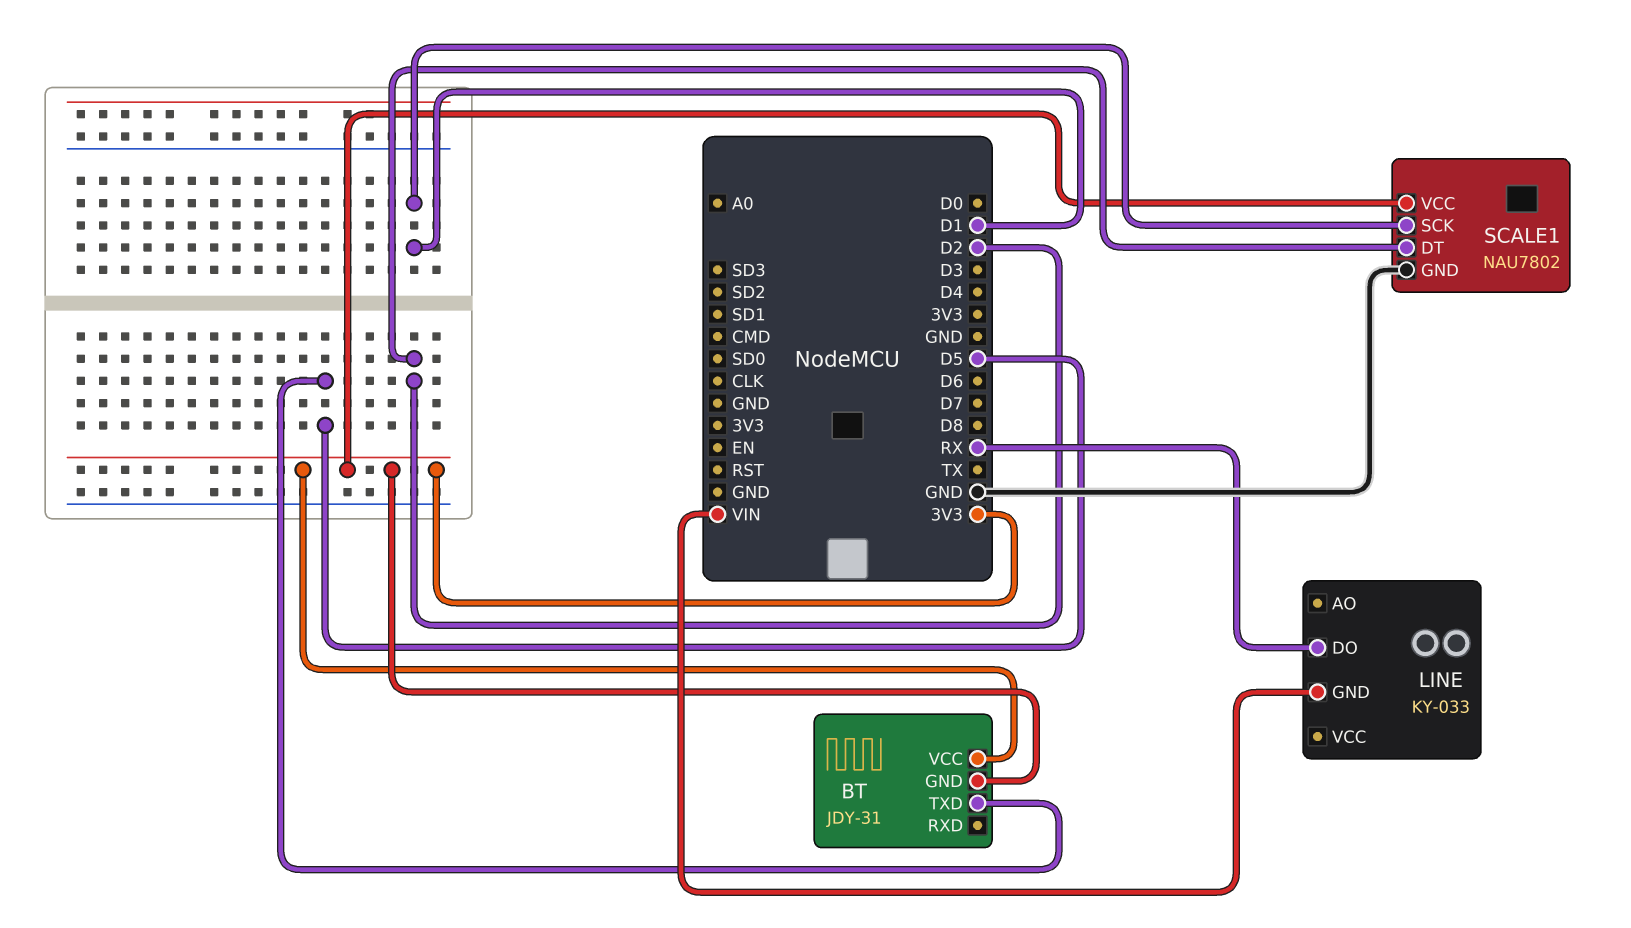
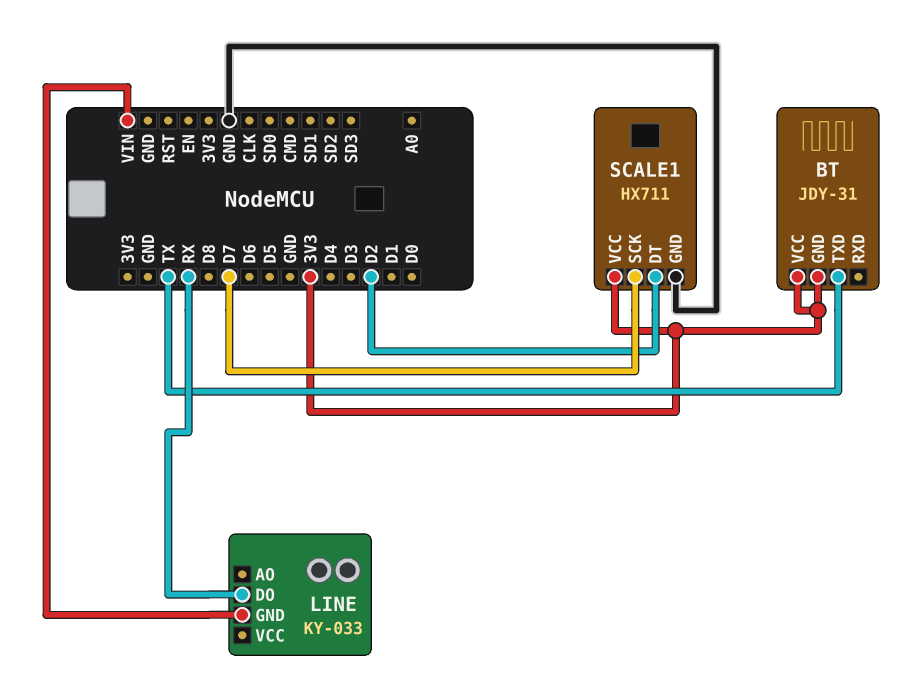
BT pin TXD: D5 -> TX
SCALE1: NAU7802 -> HX711
SCALE1 pin SCK: D1 -> D7

